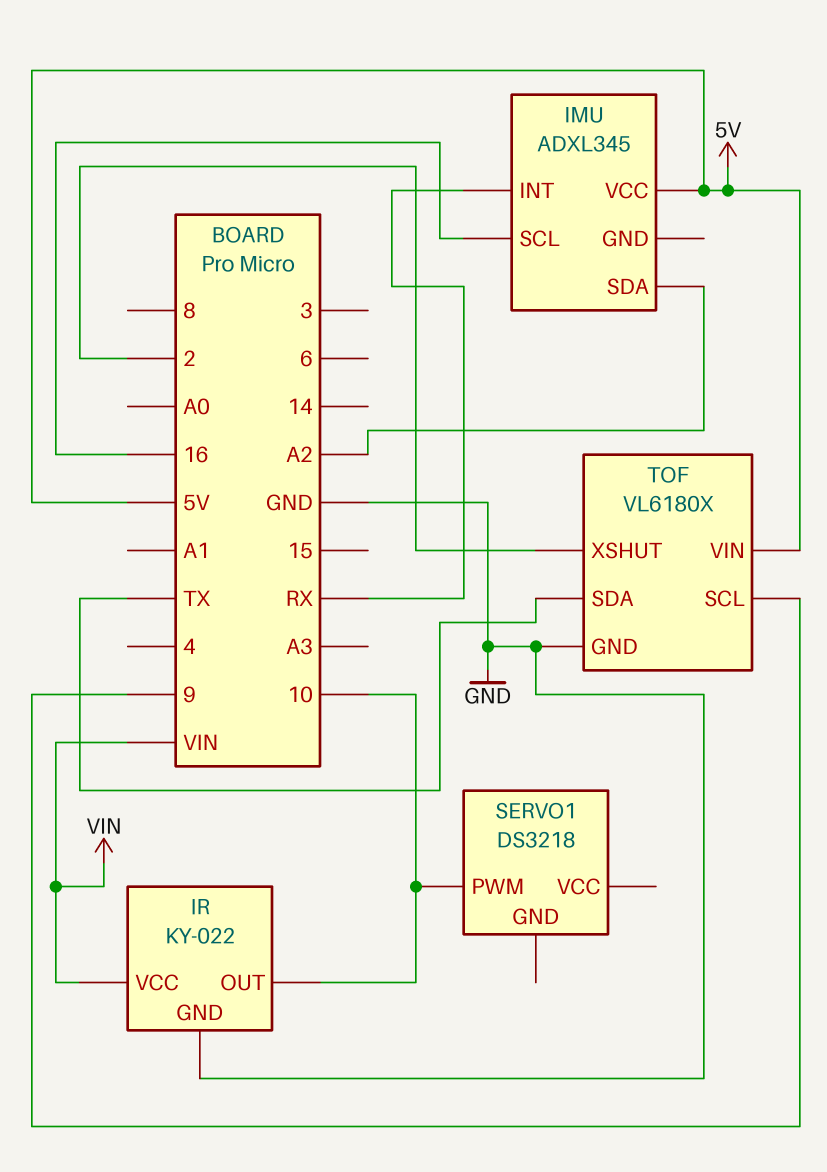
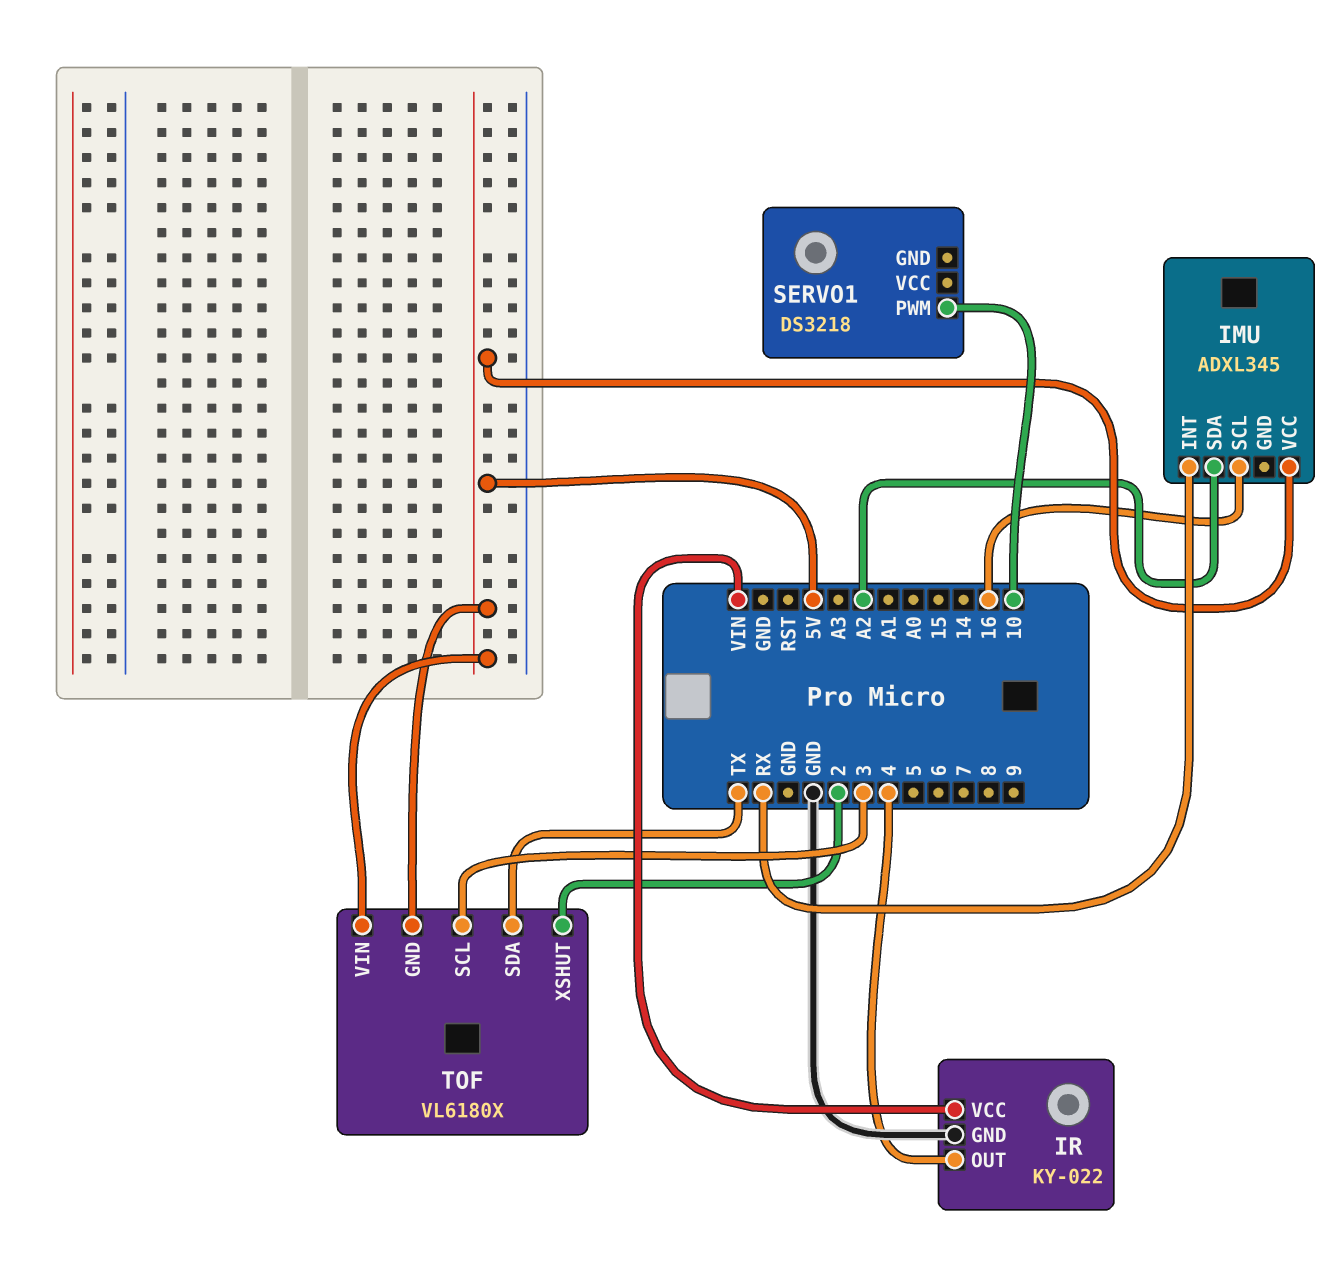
IR pin OUT: 10 -> 4
TOF pin GND: GND -> 5V
TOF pin SCL: 9 -> 3

